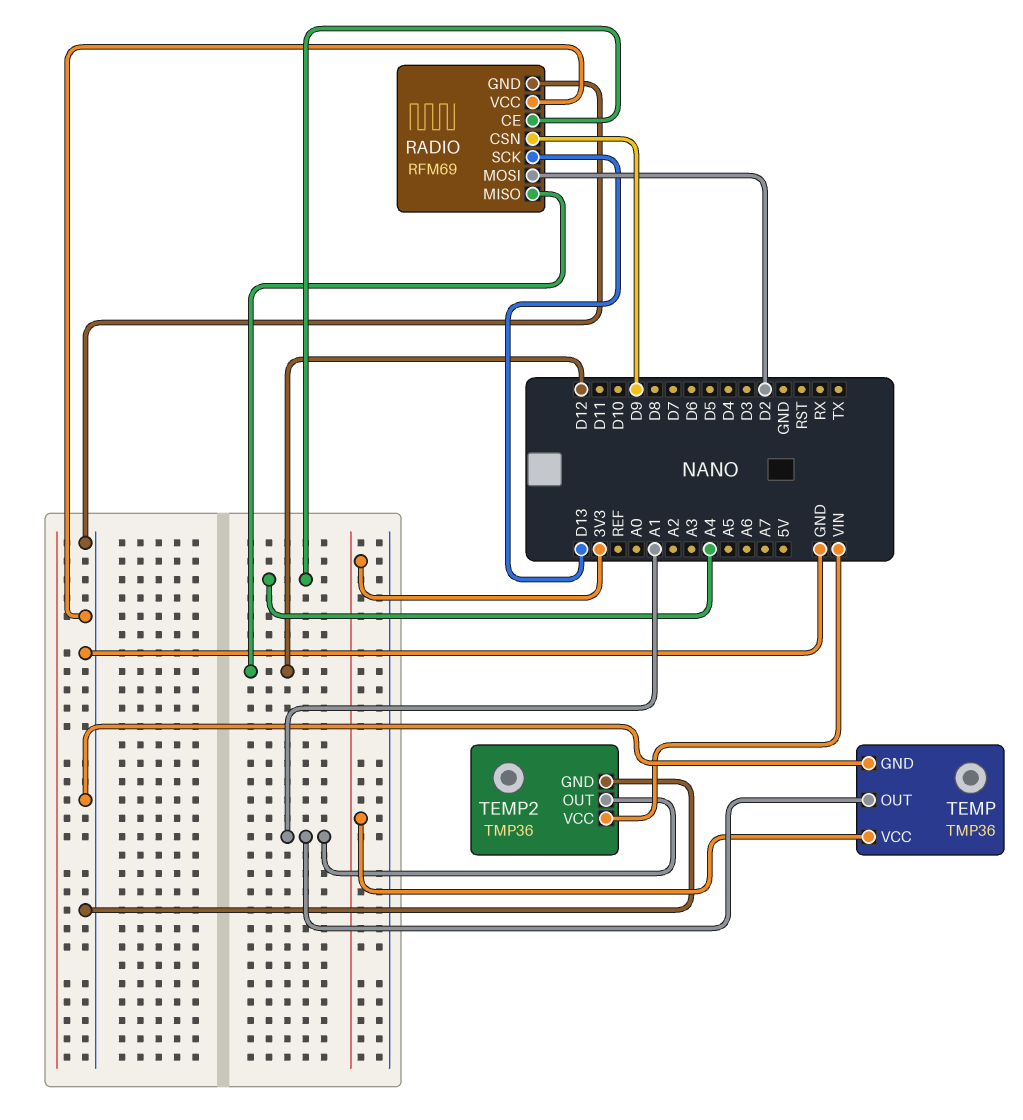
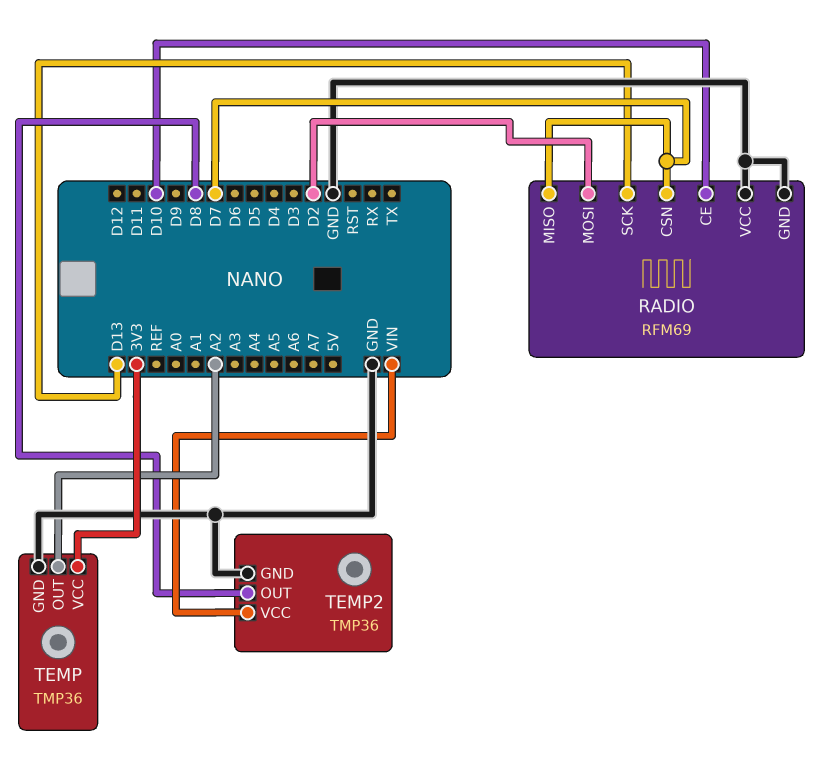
RADIO pin CE: A4 -> D10
RADIO pin CSN: D9 -> D7
RADIO pin MISO: D12 -> D7
TEMP pin OUT: A1 -> A2
TEMP2 pin OUT: A1 -> D8

